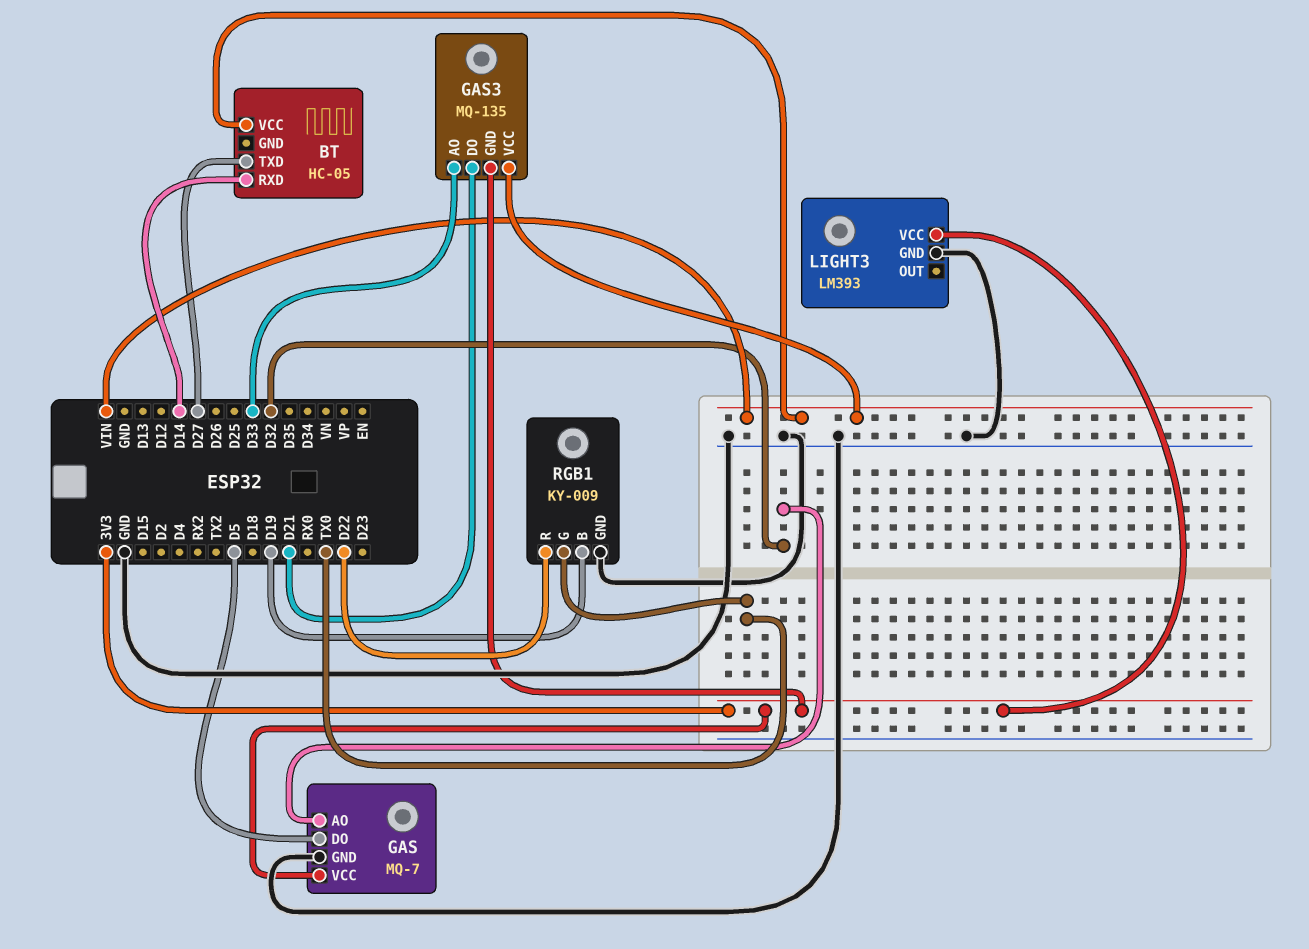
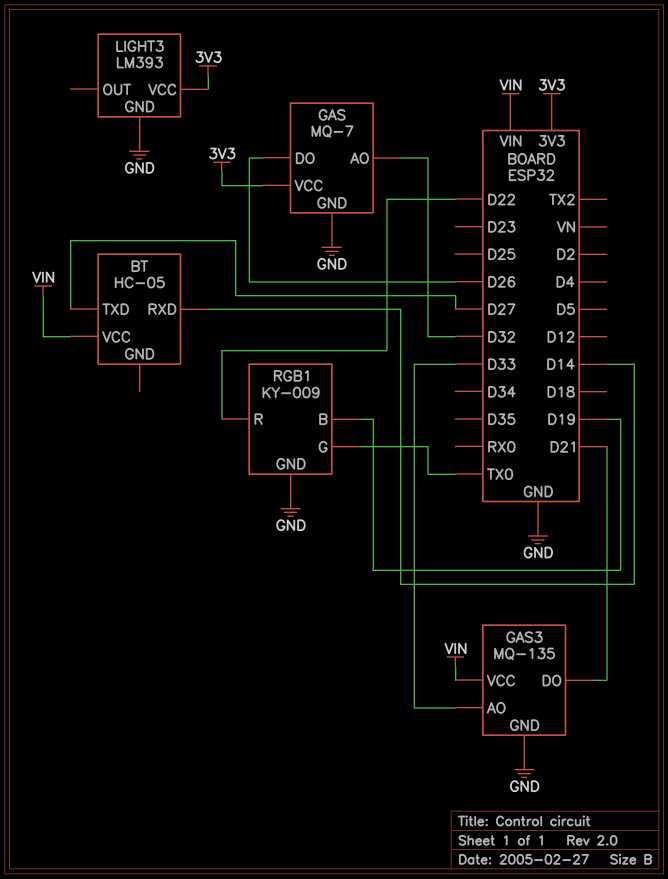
GAS pin DO: D5 -> D26
GAS3 pin GND: 3V3 -> GND

